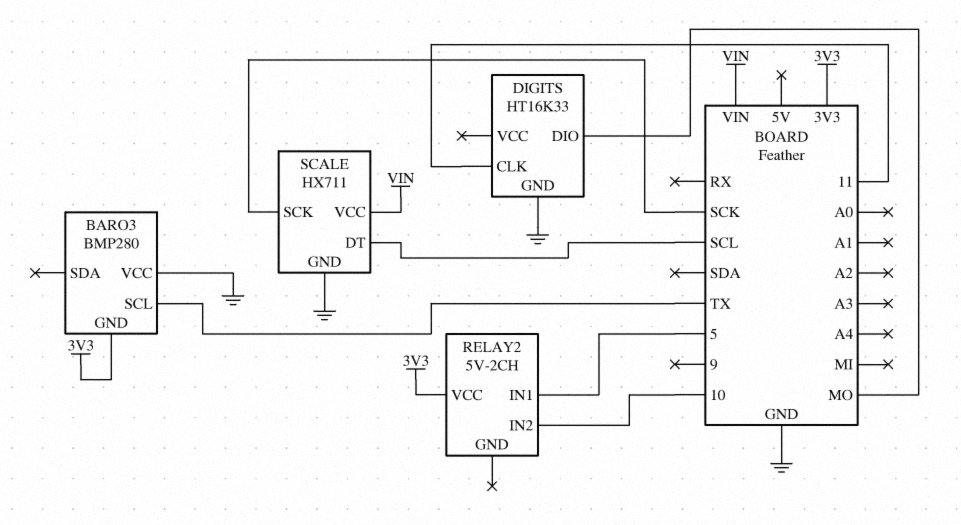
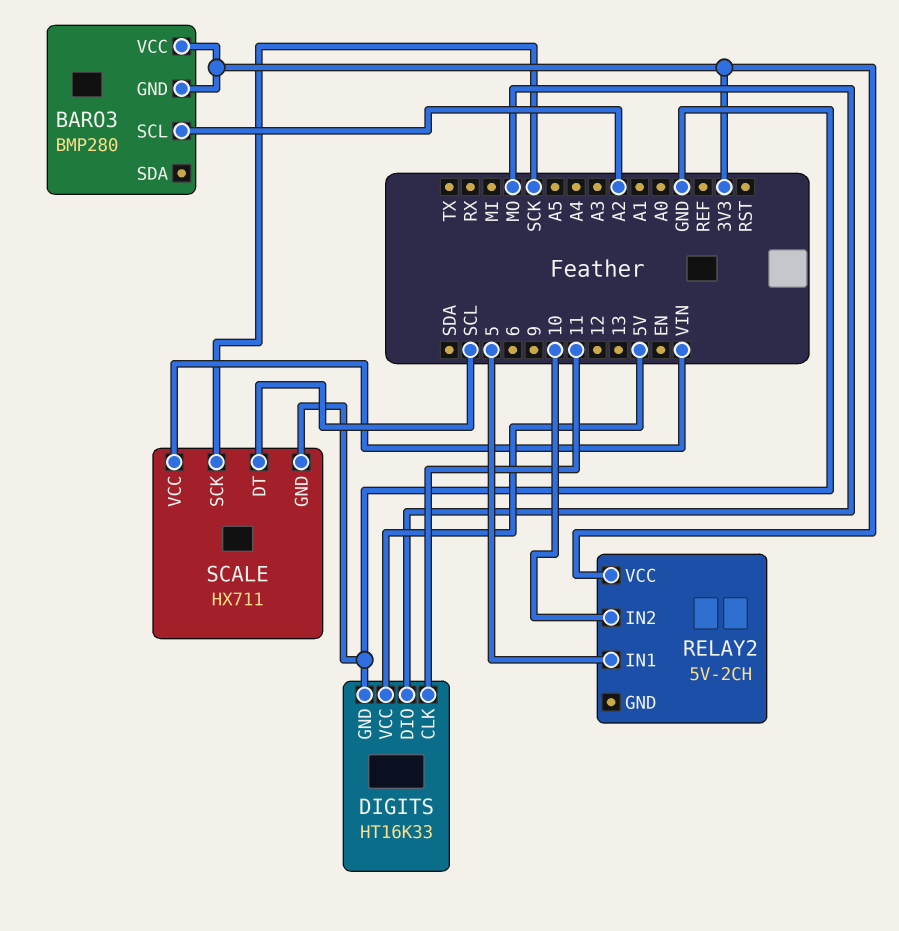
BARO3 pin SCL: TX -> A2
BARO3 pin VCC: GND -> 3V3
DIGITS pin VCC: none -> 5V

